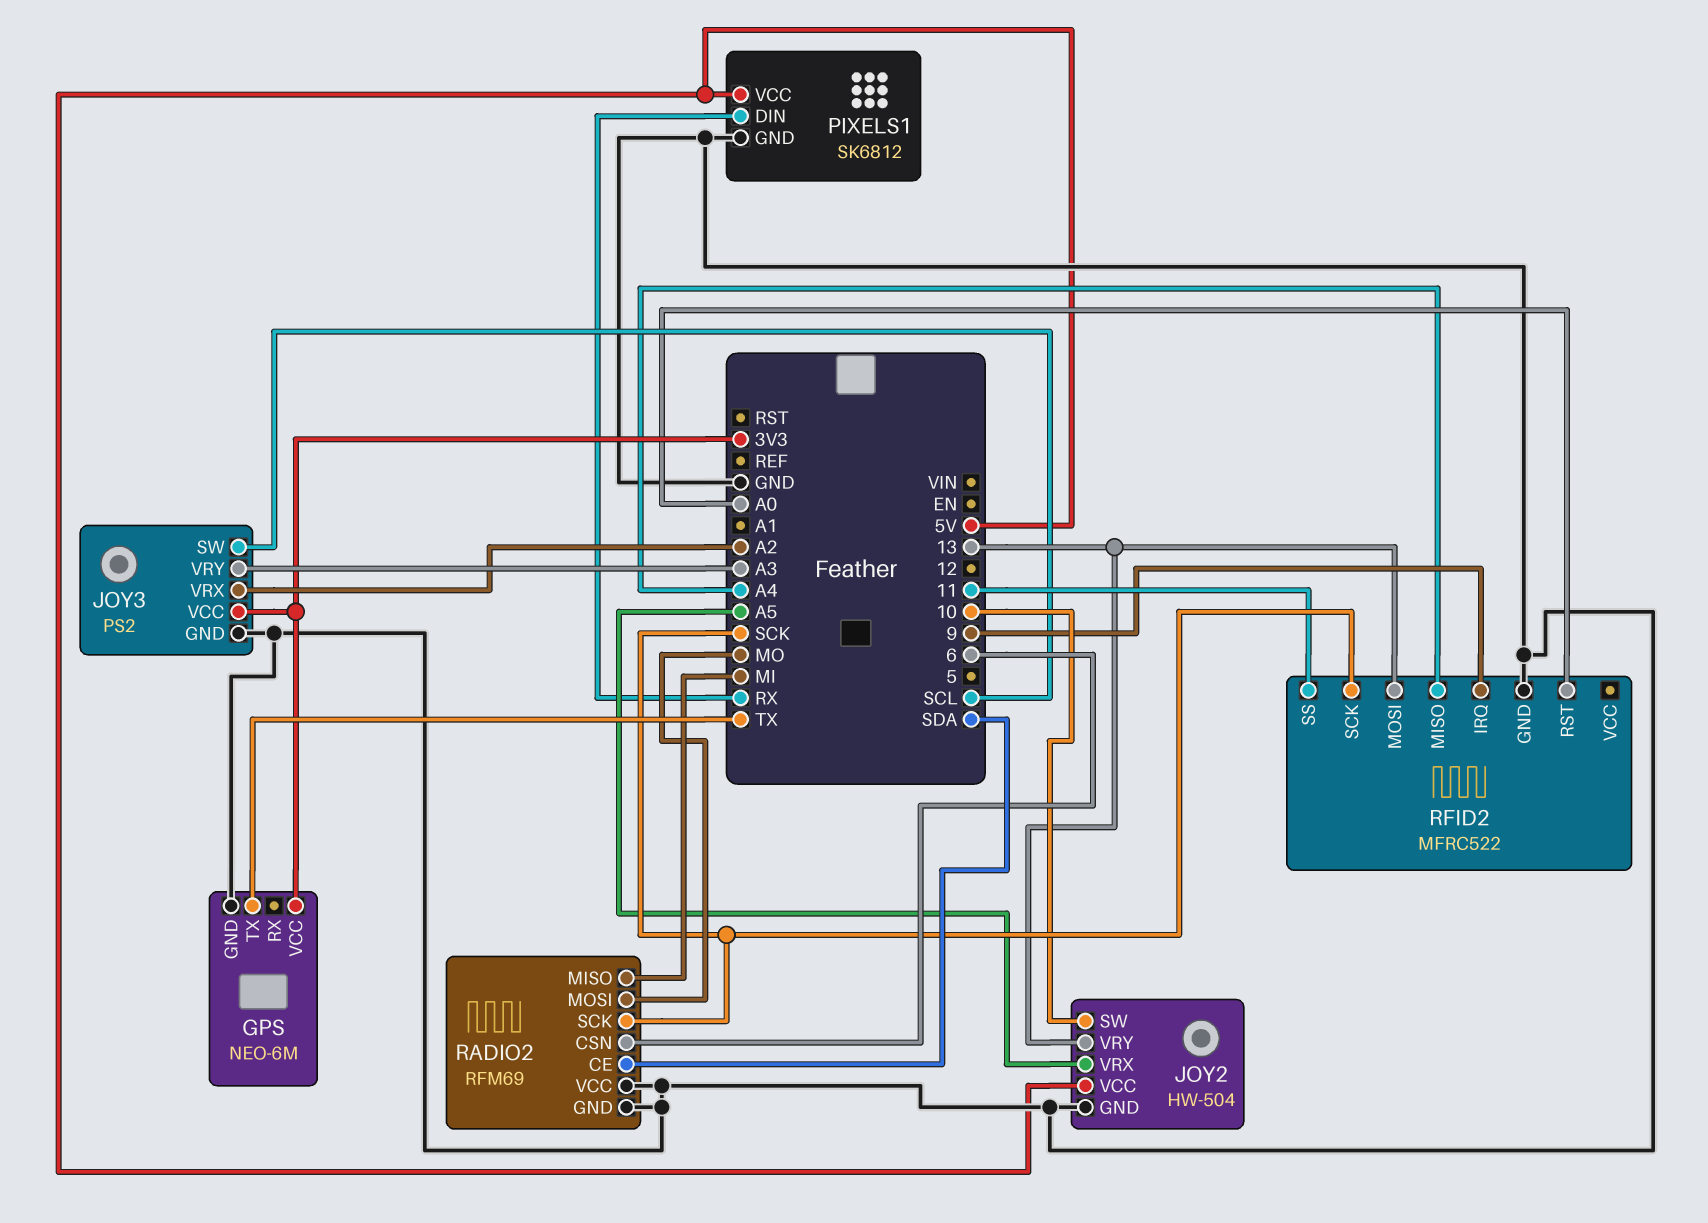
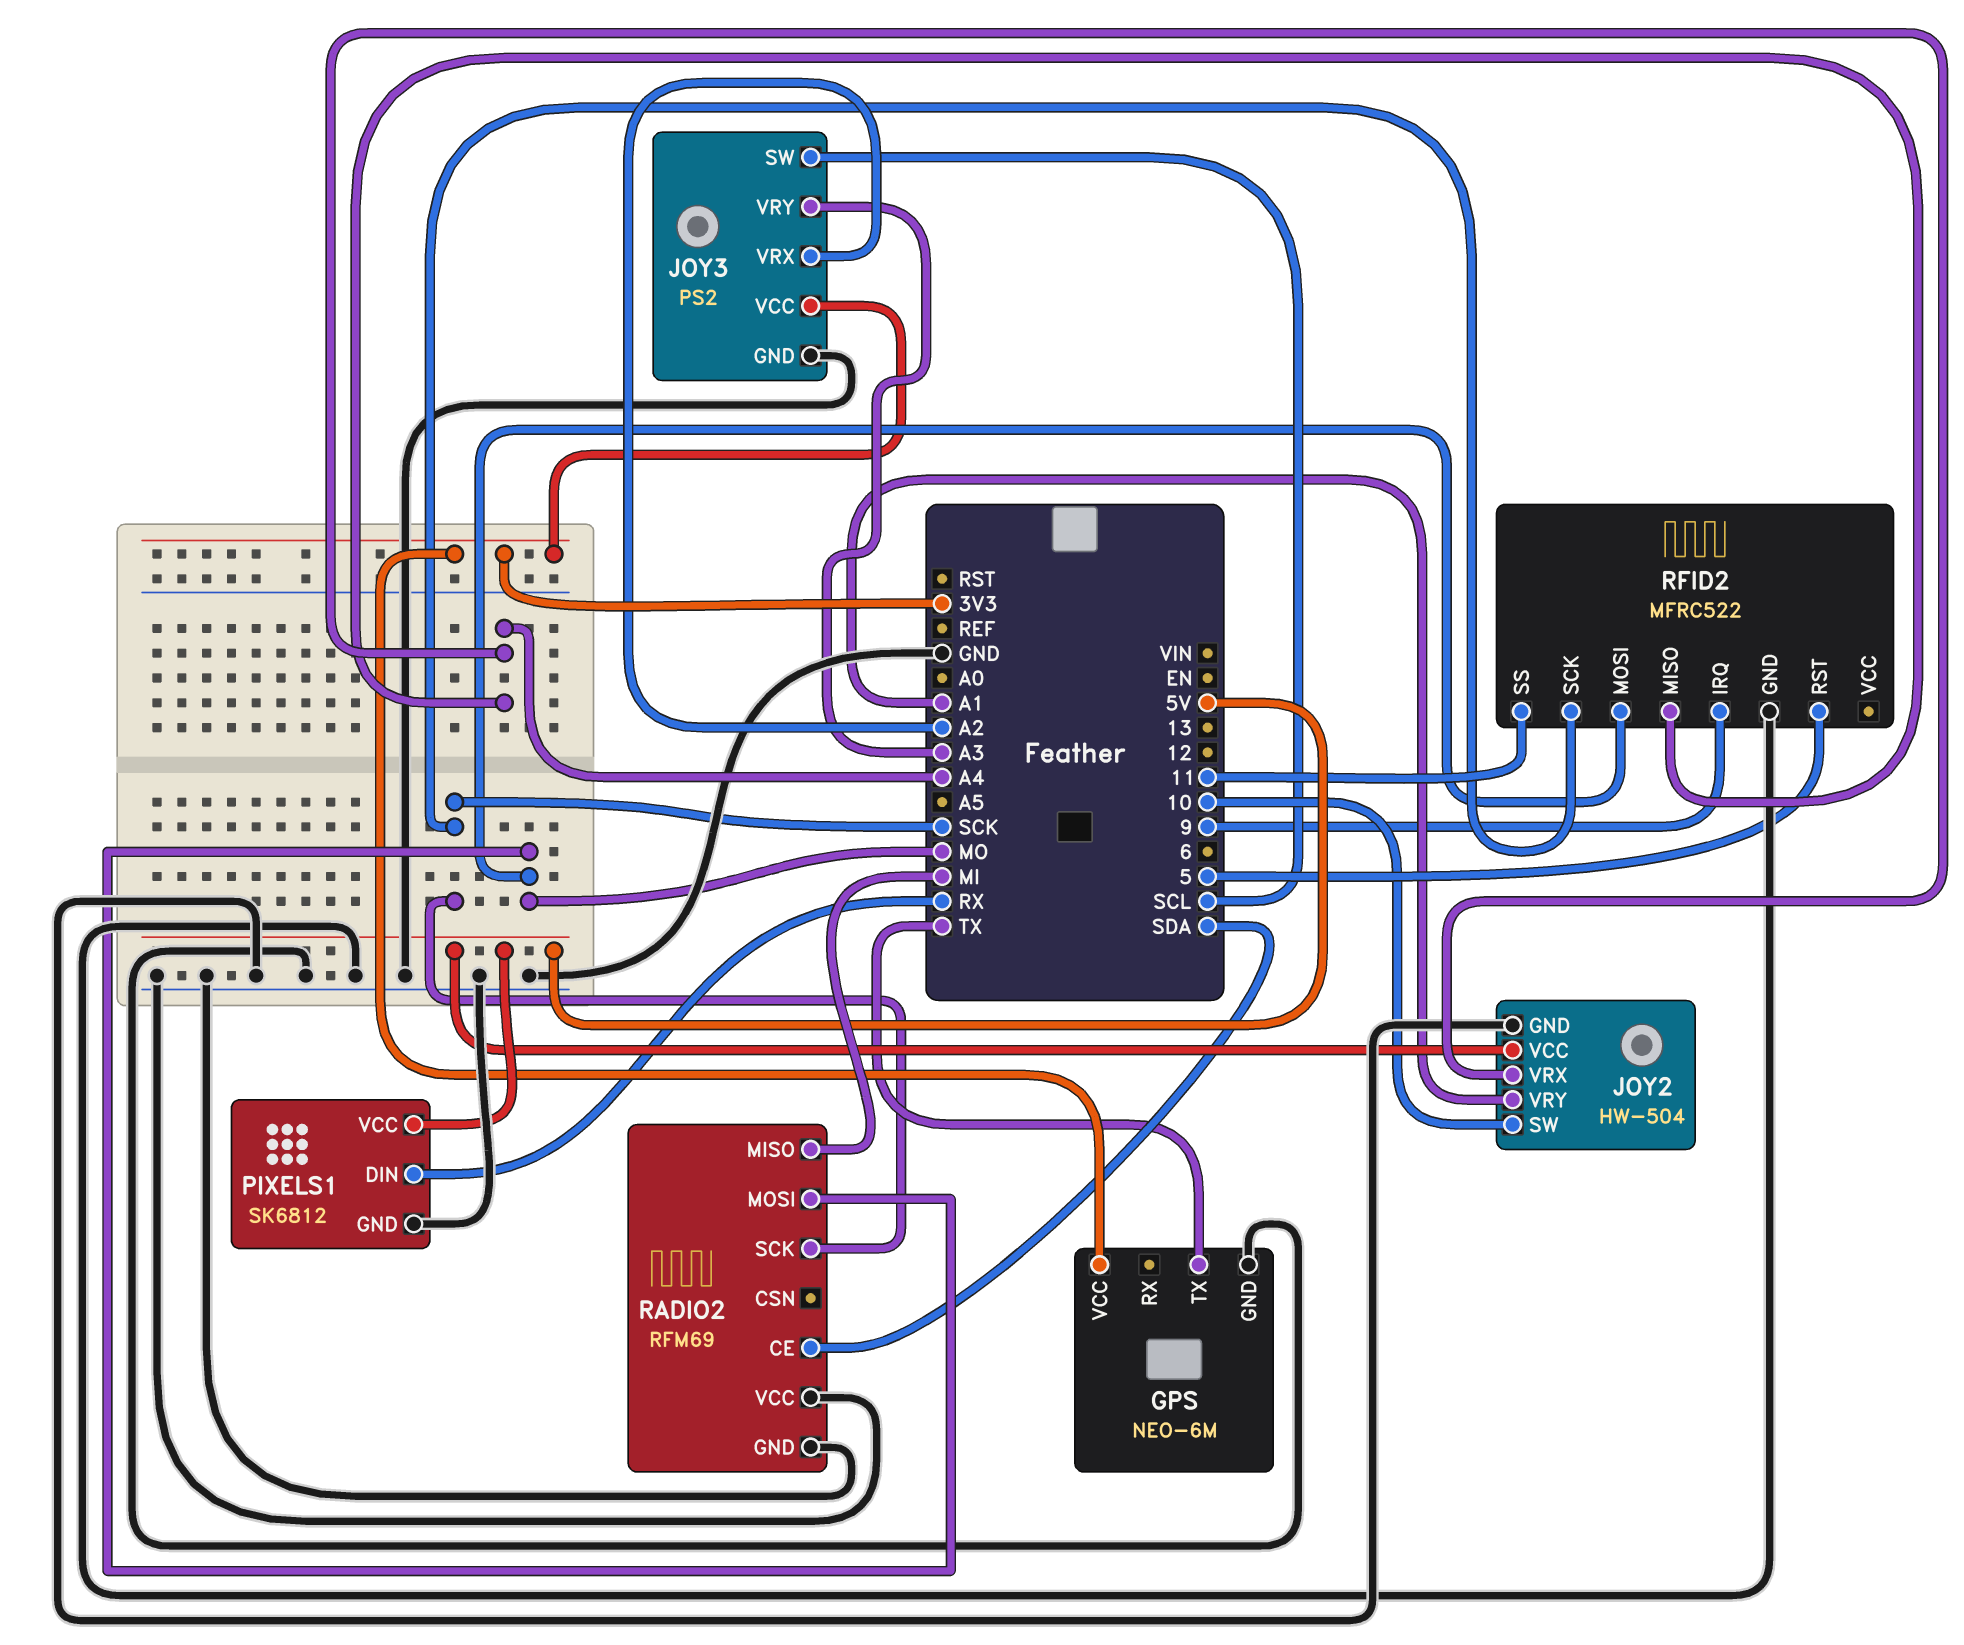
JOY2 pin VRX: A5 -> A4
JOY2 pin VRY: 13 -> A1
RADIO2 pin CSN: 6 -> none
RFID2 pin MOSI: 13 -> MO
RFID2 pin RST: A0 -> 5

